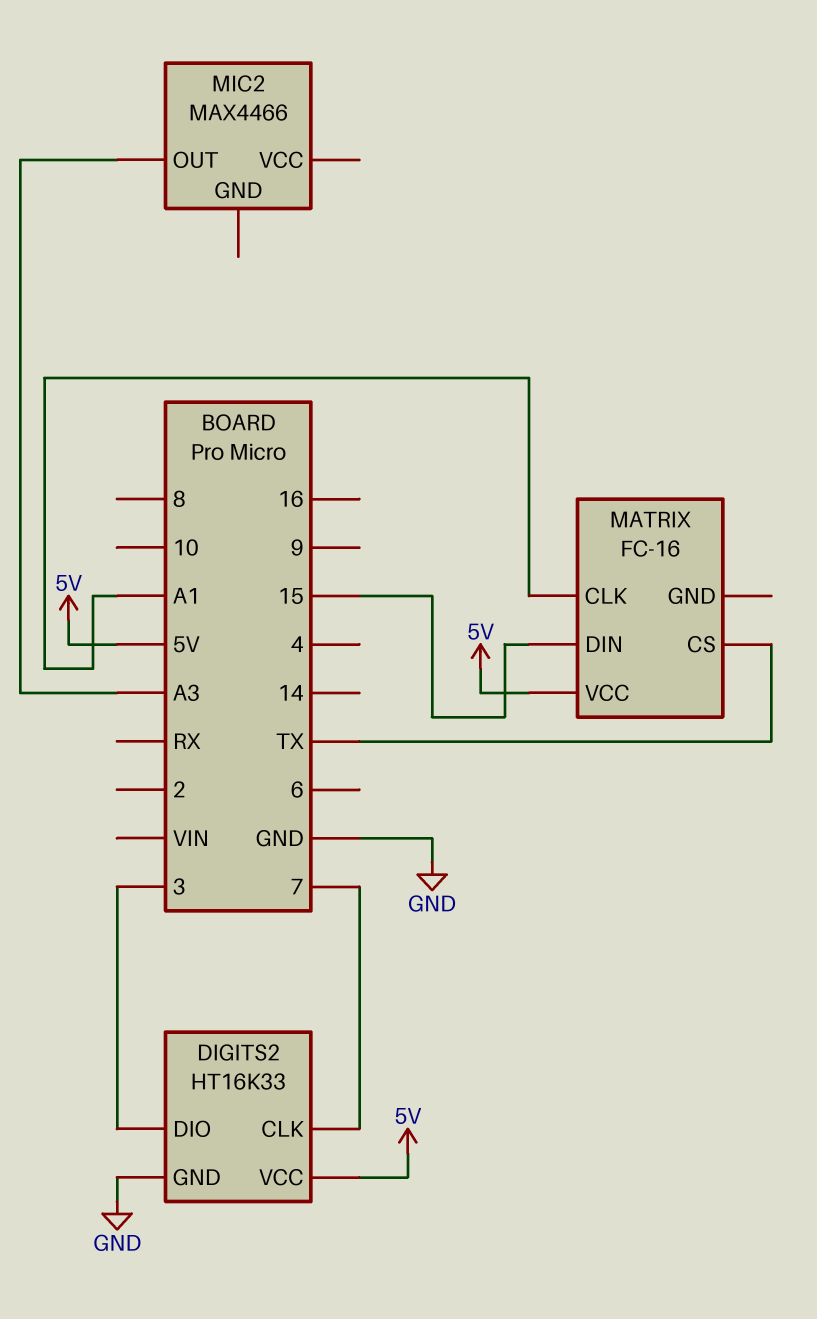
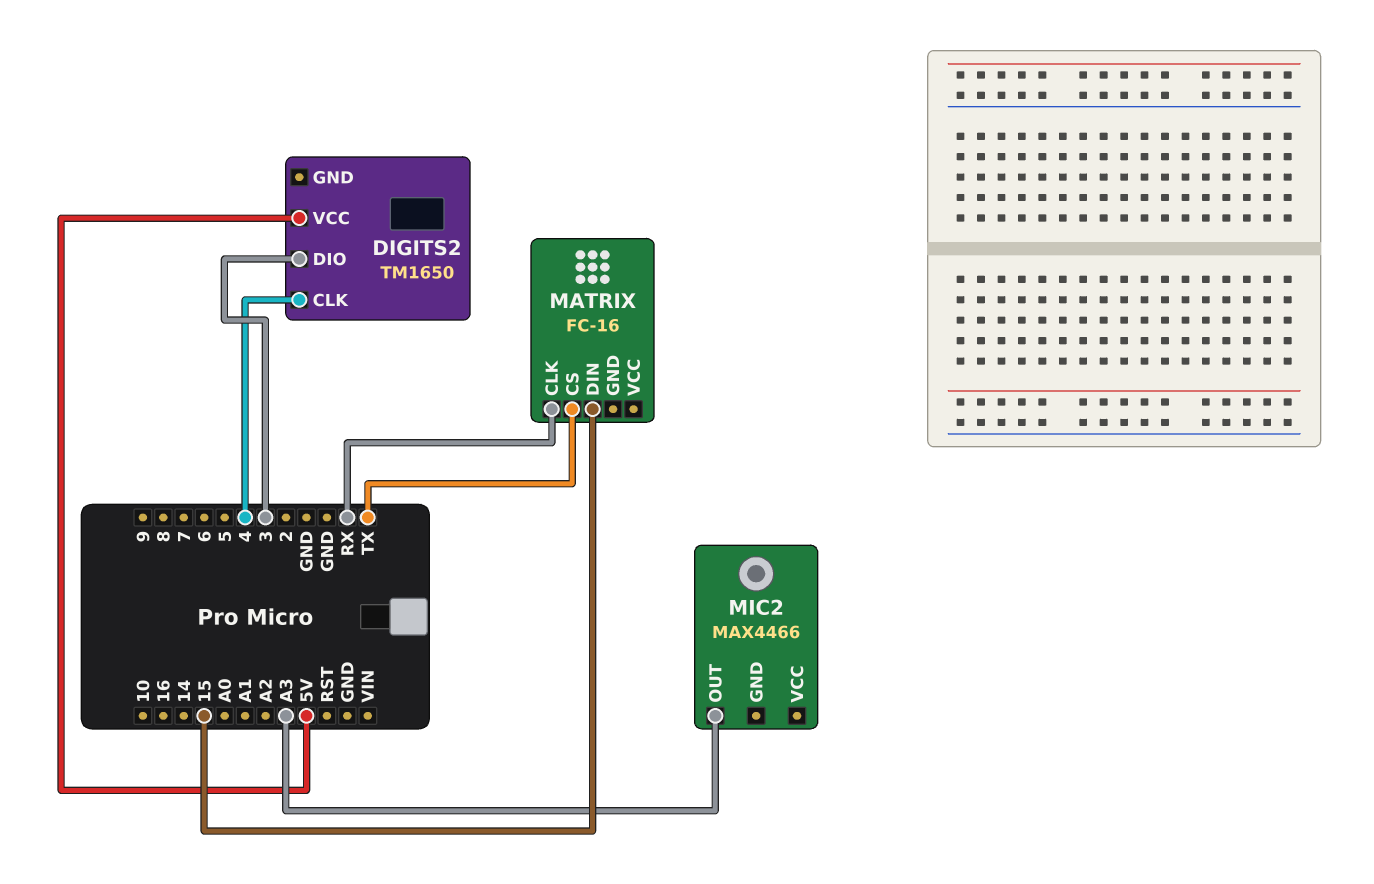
DIGITS2: HT16K33 -> TM1650
DIGITS2 pin CLK: 7 -> 4
DIGITS2 pin GND: GND -> none
MATRIX pin CLK: A1 -> RX
MATRIX pin VCC: 5V -> none

